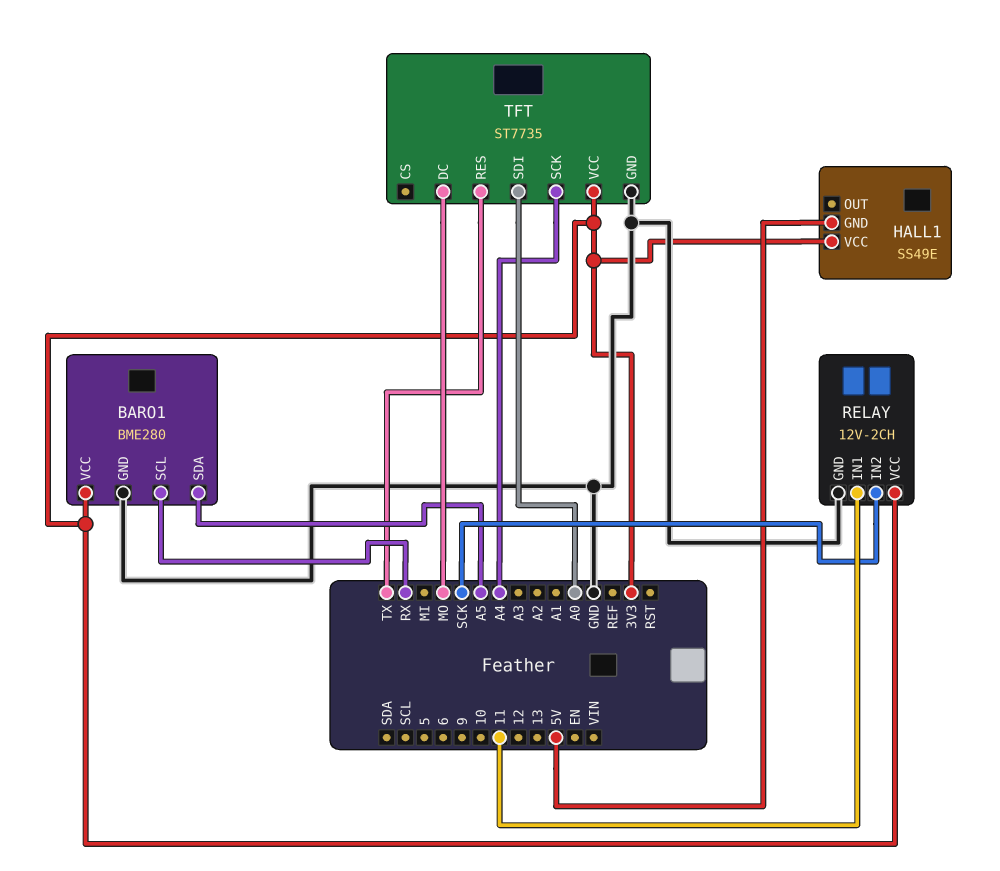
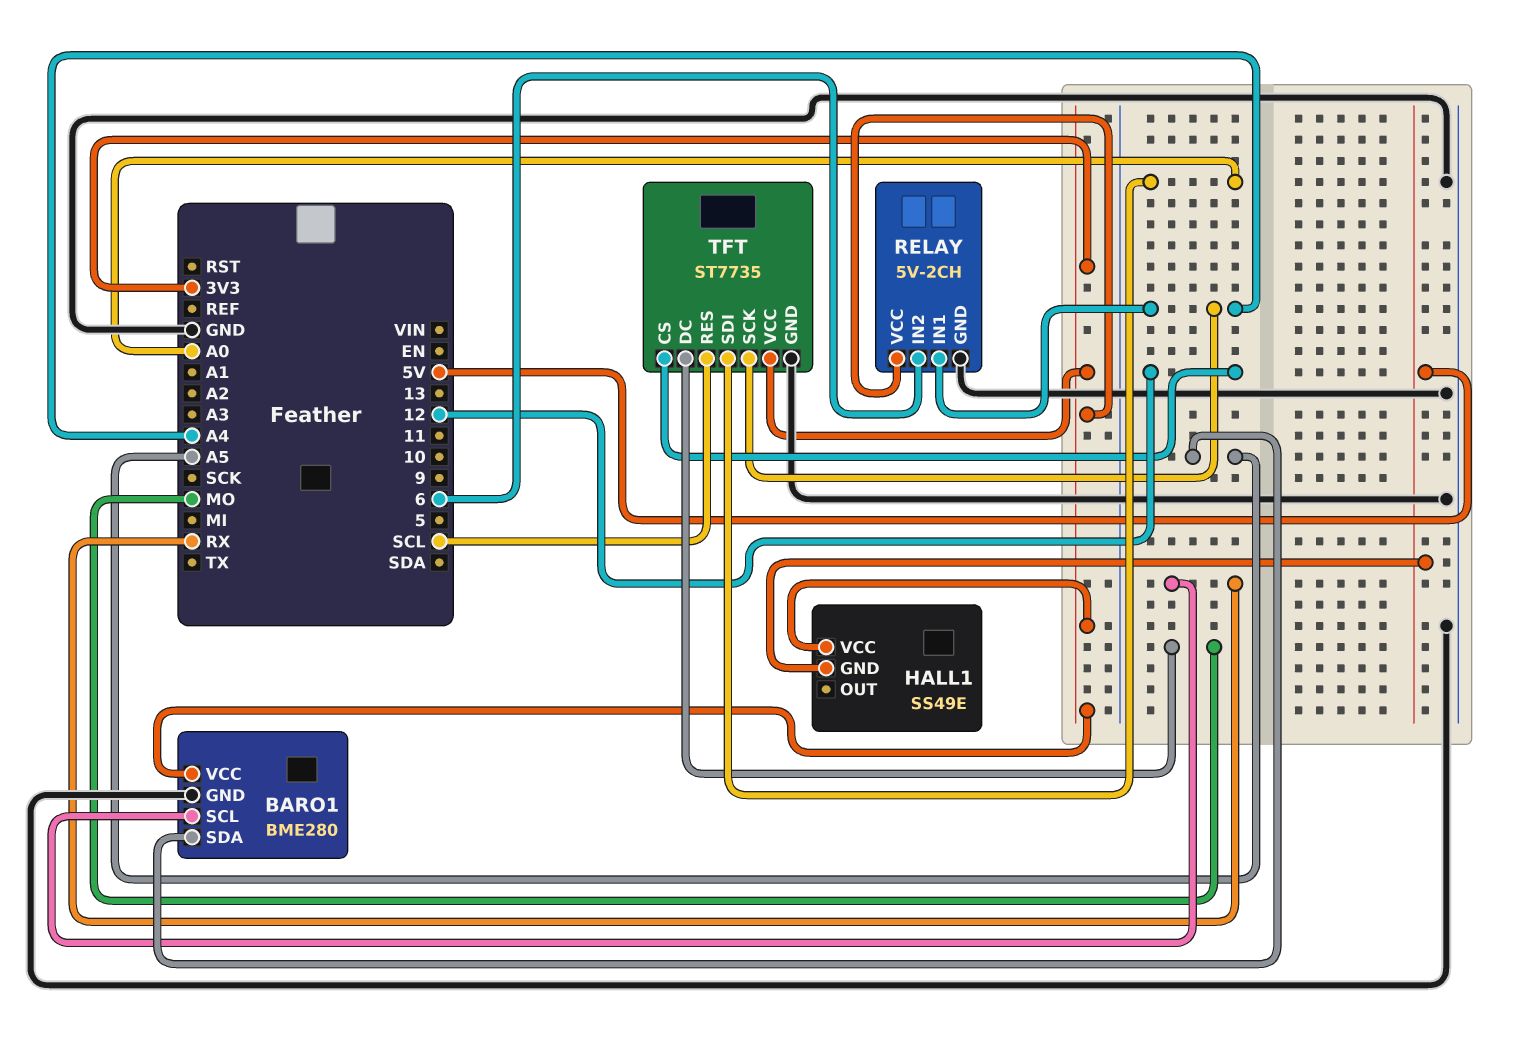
RELAY: 12V-2CH -> 5V-2CH
RELAY pin IN1: 11 -> A4
RELAY pin IN2: SCK -> 6
TFT pin CS: none -> 12
TFT pin RES: TX -> SCL

